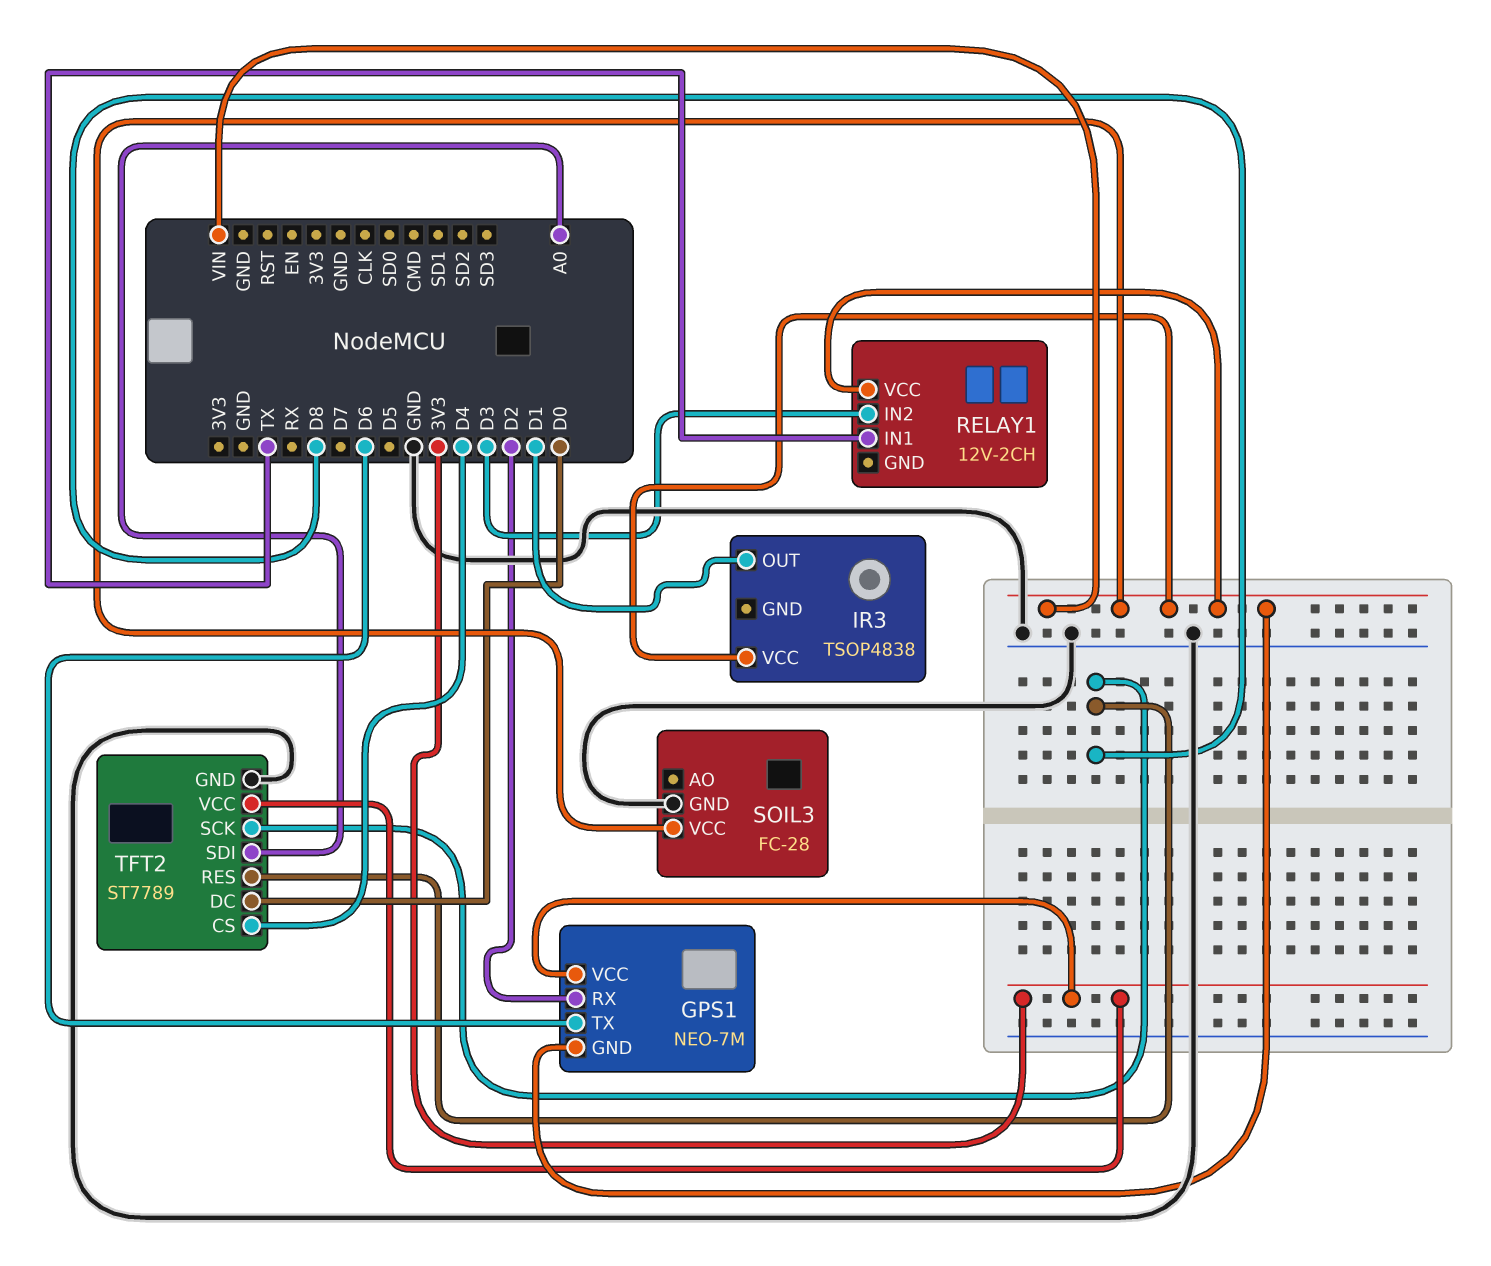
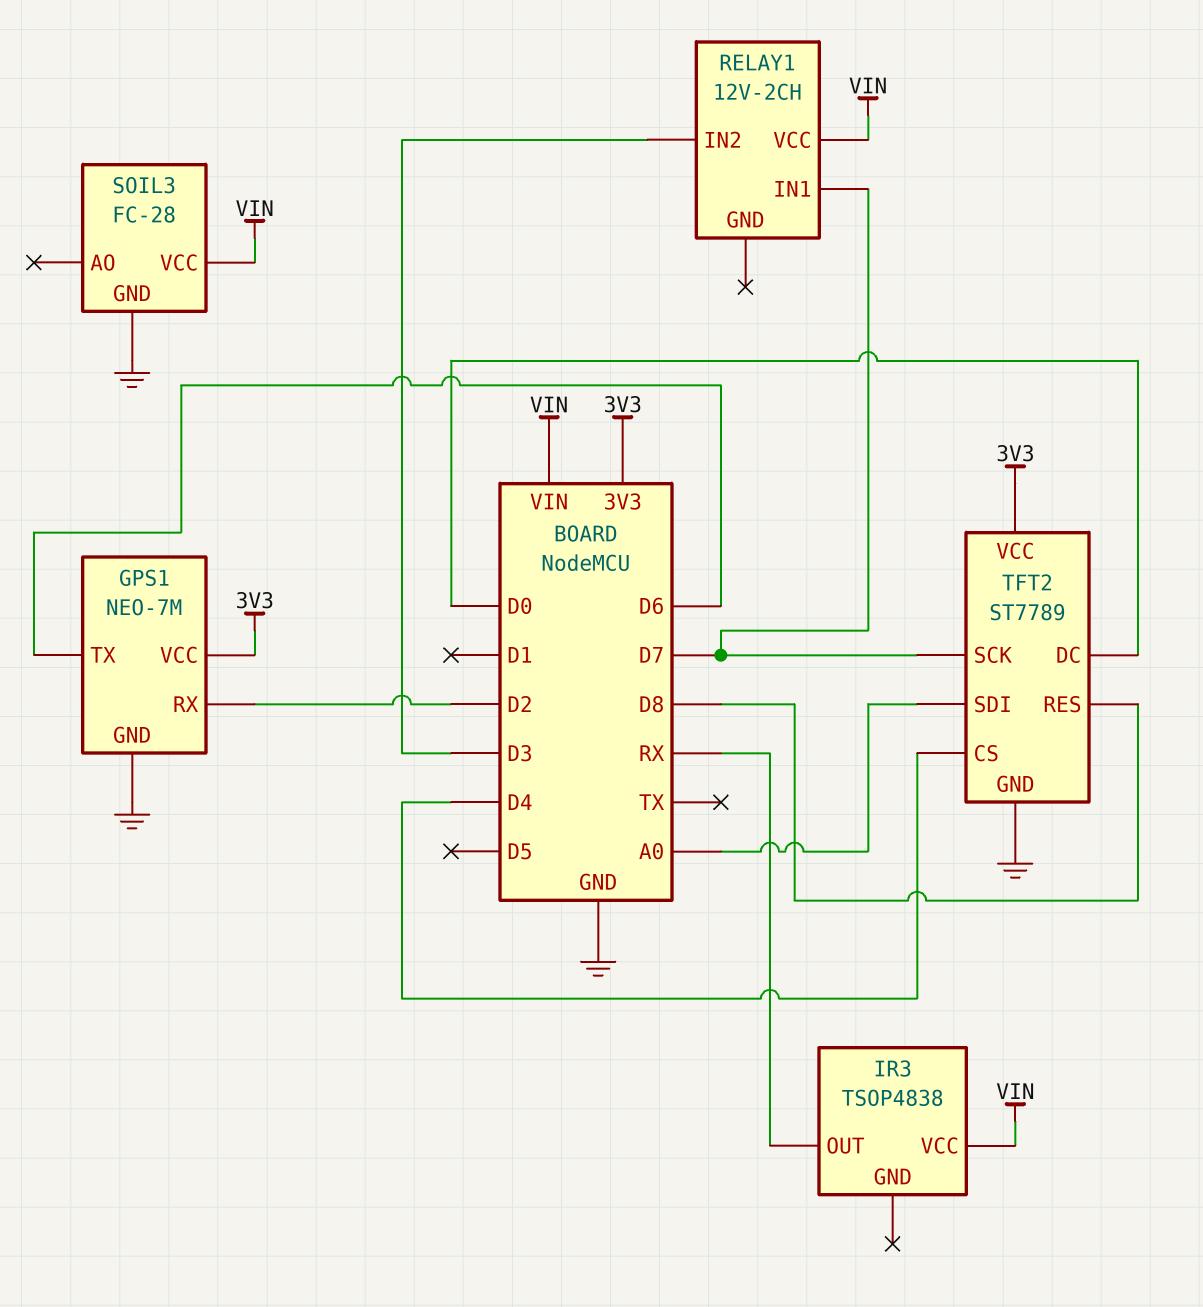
GPS1 pin GND: VIN -> GND
IR3 pin OUT: D1 -> RX
RELAY1 pin IN1: TX -> D7
TFT2 pin SCK: D8 -> D7

